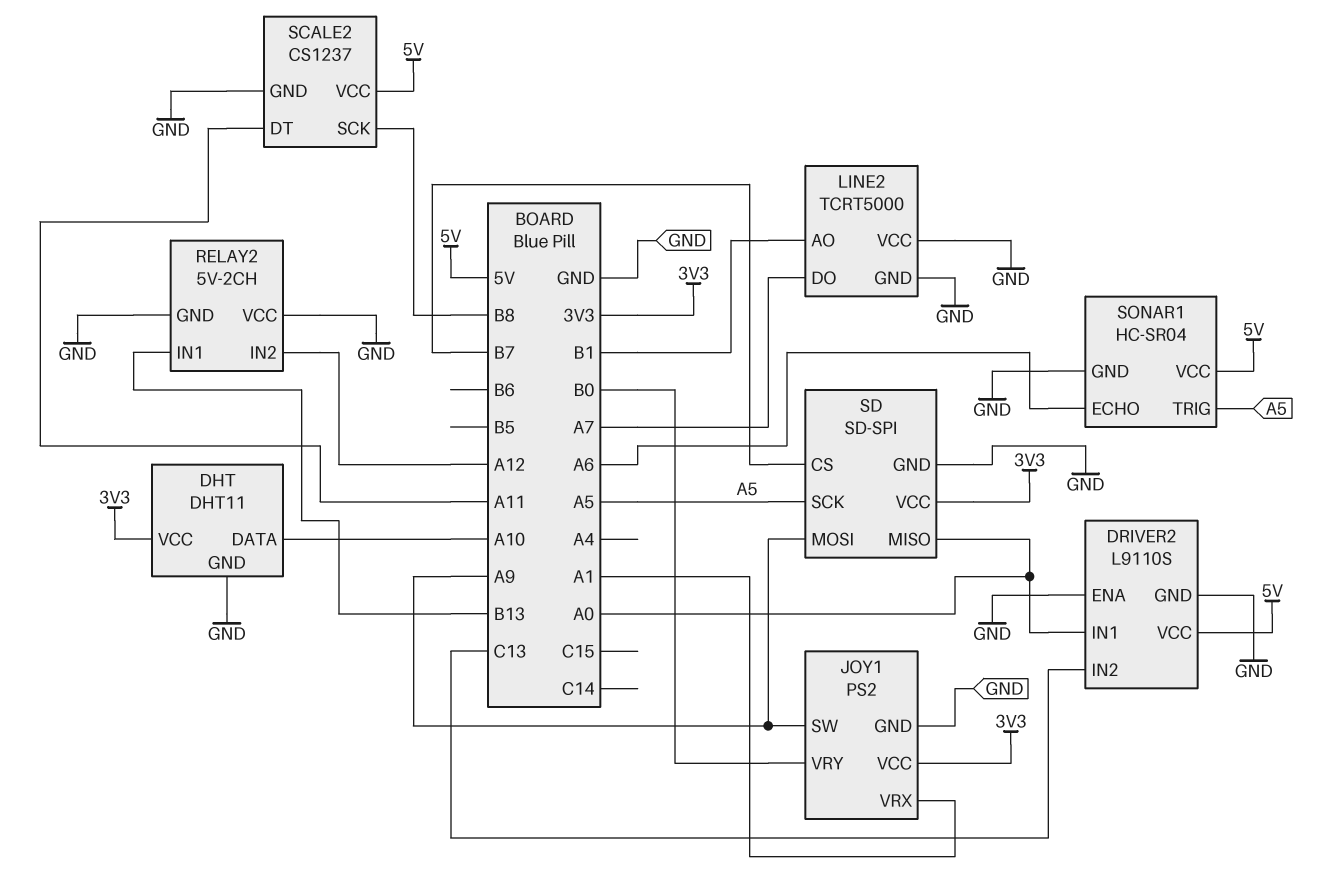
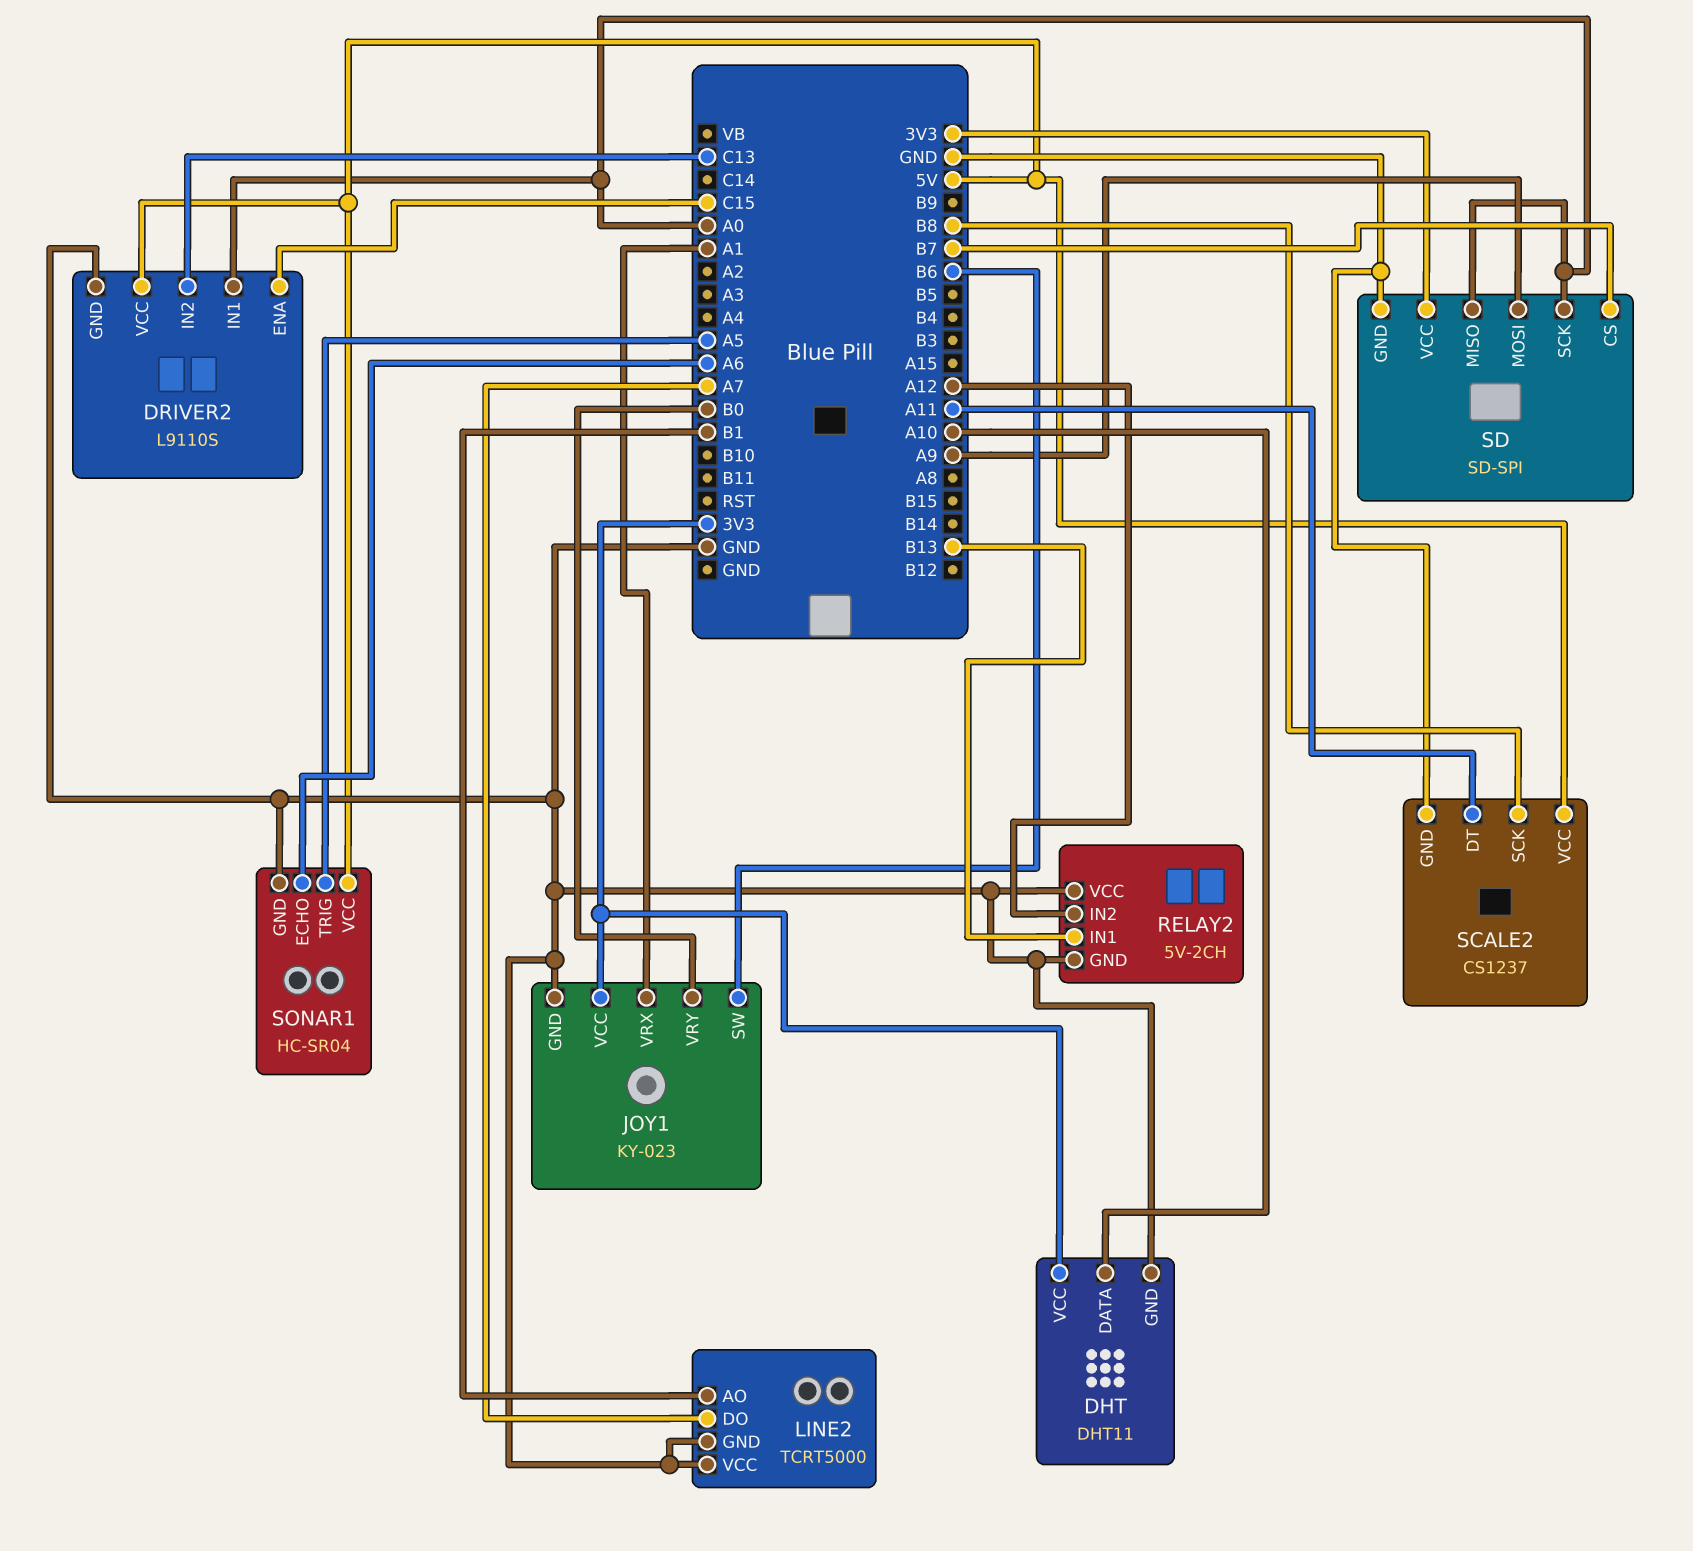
DRIVER2 pin ENA: GND -> C15
JOY1: PS2 -> KY-023
JOY1 pin SW: A9 -> B6
SD pin SCK: A5 -> A0

